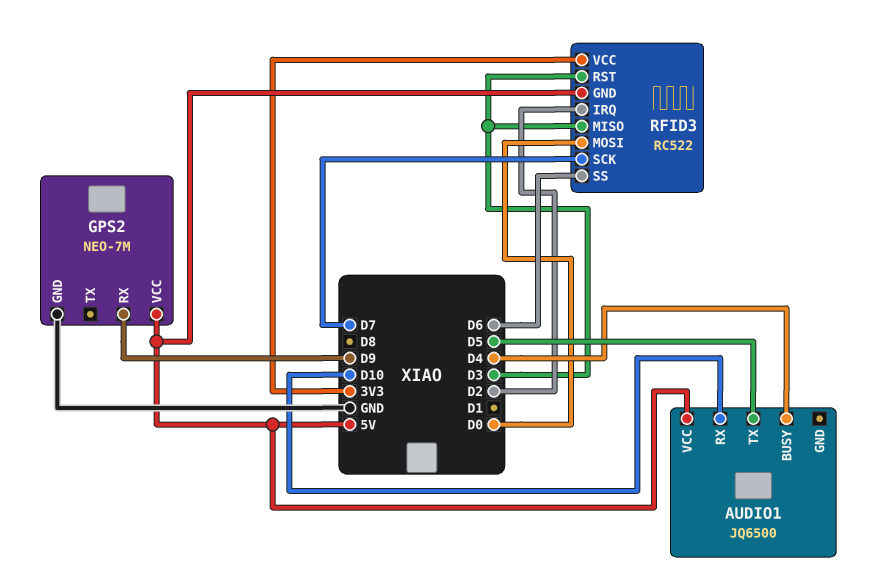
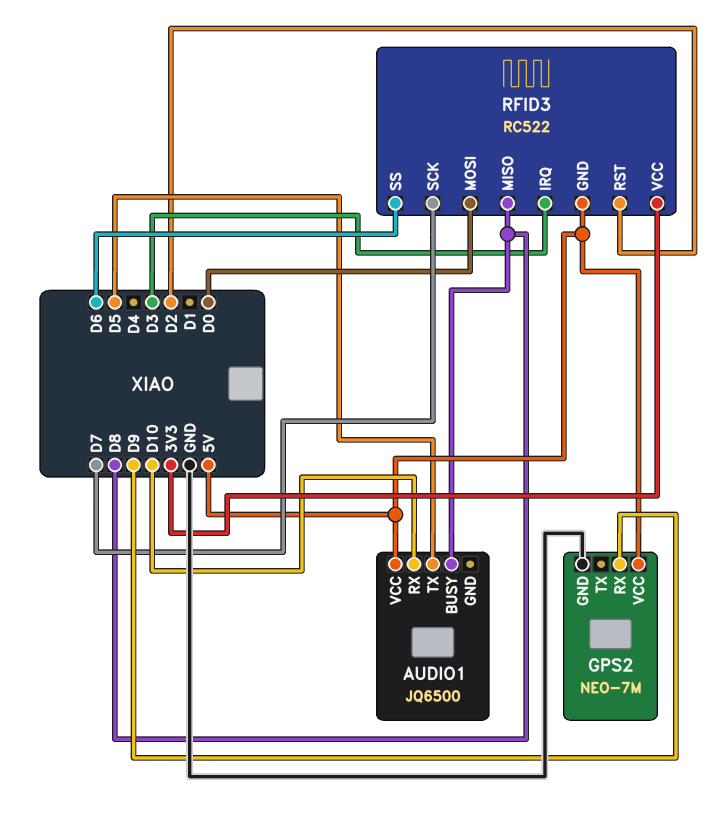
AUDIO1 pin BUSY: D4 -> D8
RFID3 pin IRQ: D2 -> D3
RFID3 pin MISO: D3 -> D8
RFID3 pin RST: D3 -> D2

